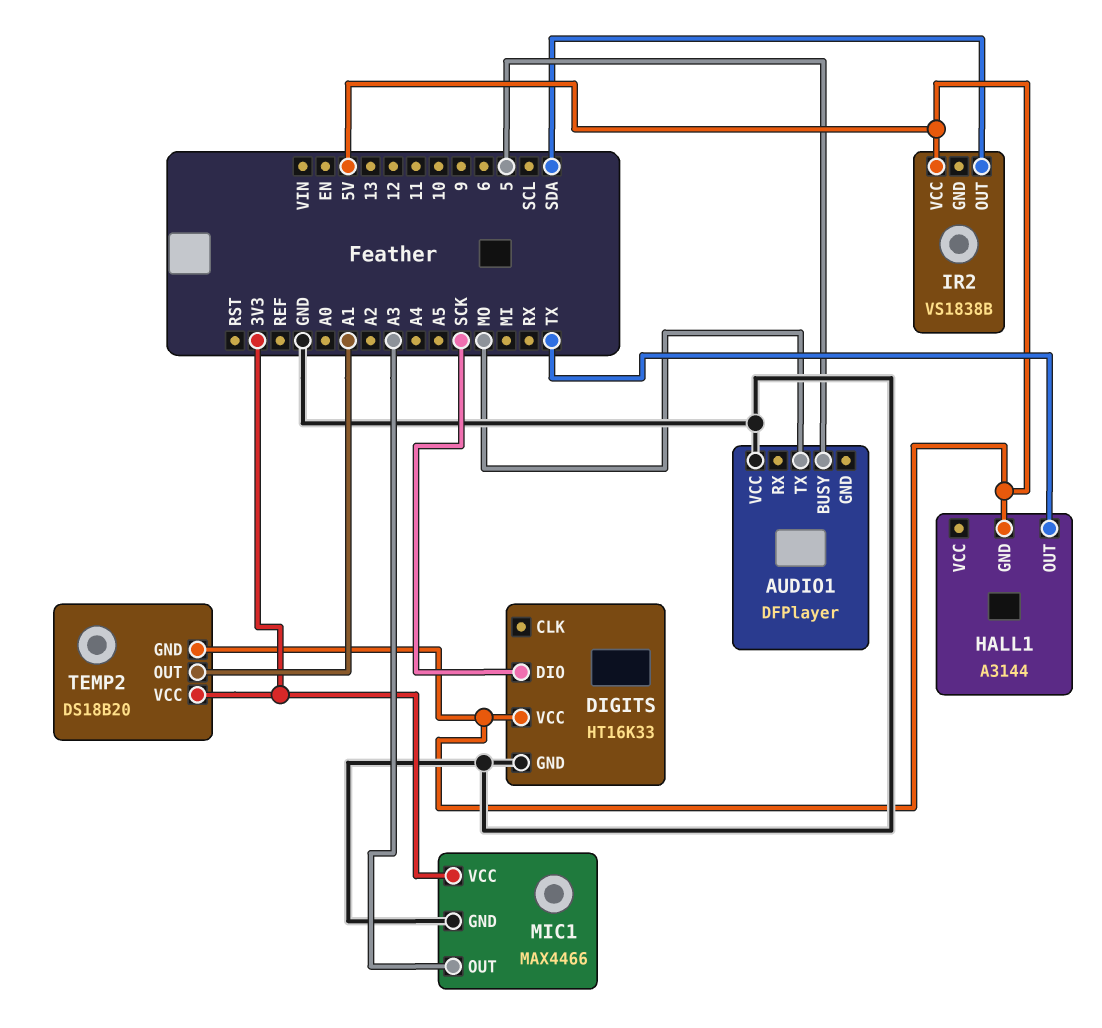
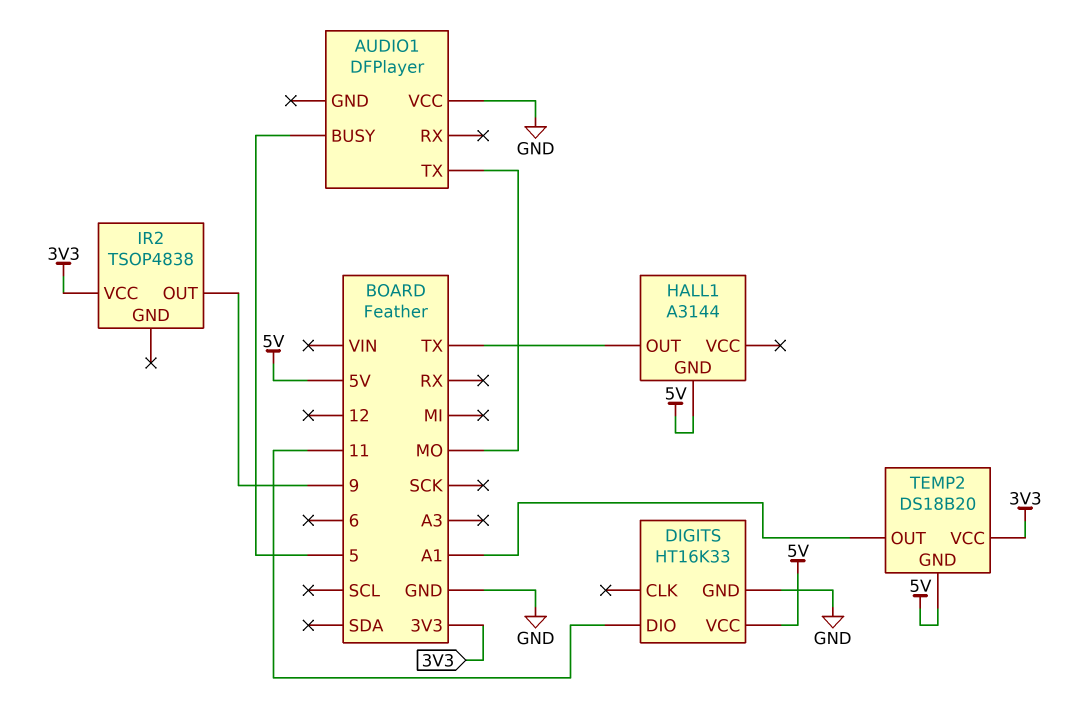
DIGITS pin DIO: SCK -> 11
IR2: VS1838B -> TSOP4838
IR2 pin OUT: SDA -> 9
IR2 pin VCC: 5V -> 3V3
MIC1: MAX4466 -> none
MIC1 pin GND: GND -> none
MIC1 pin OUT: A3 -> none
MIC1 pin VCC: 3V3 -> none

